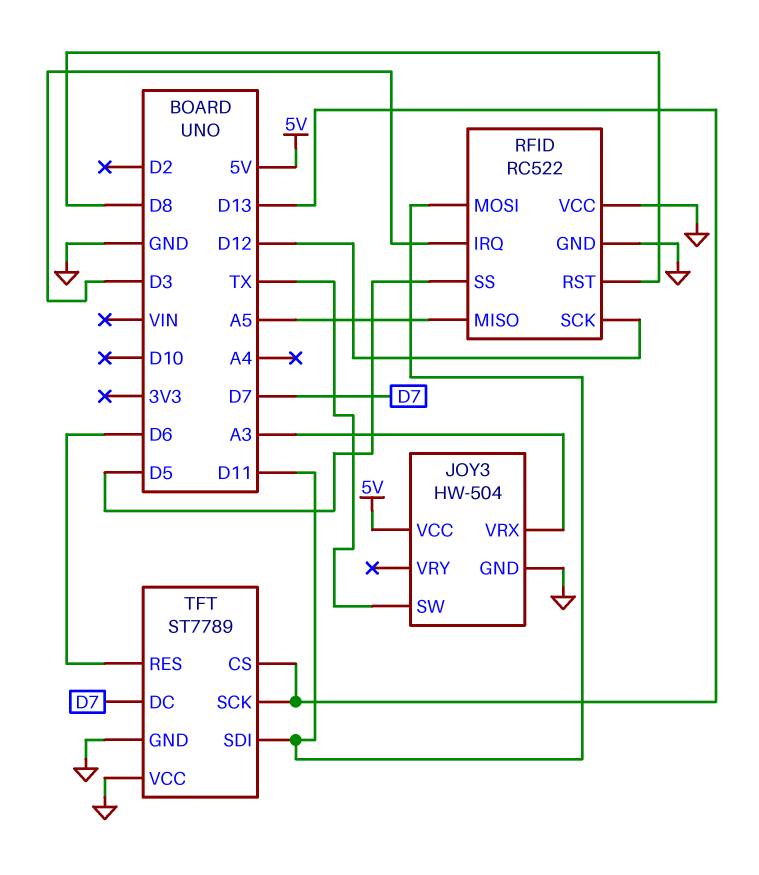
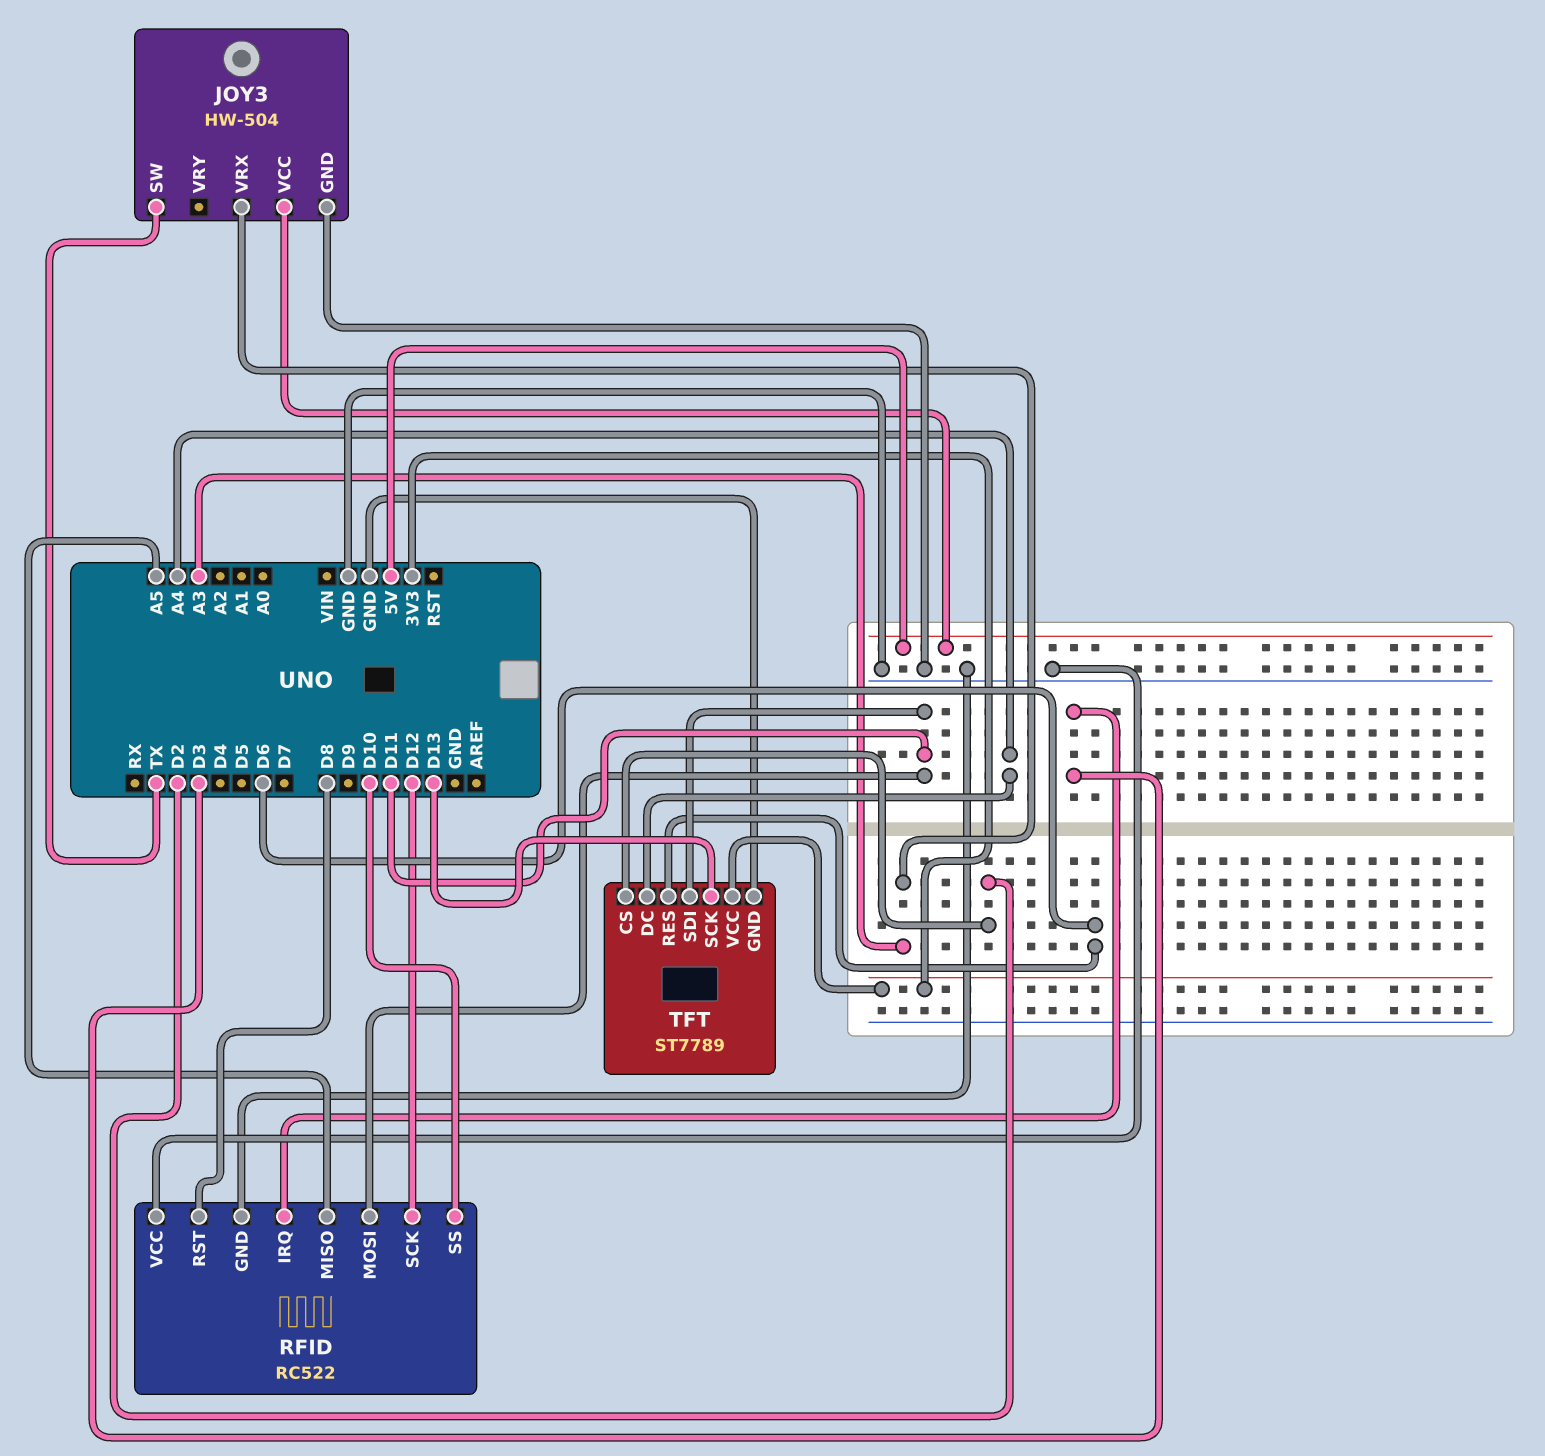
RFID pin SS: D5 -> D10
TFT pin CS: D13 -> D2
TFT pin DC: D7 -> A4
TFT pin VCC: GND -> 3V3

